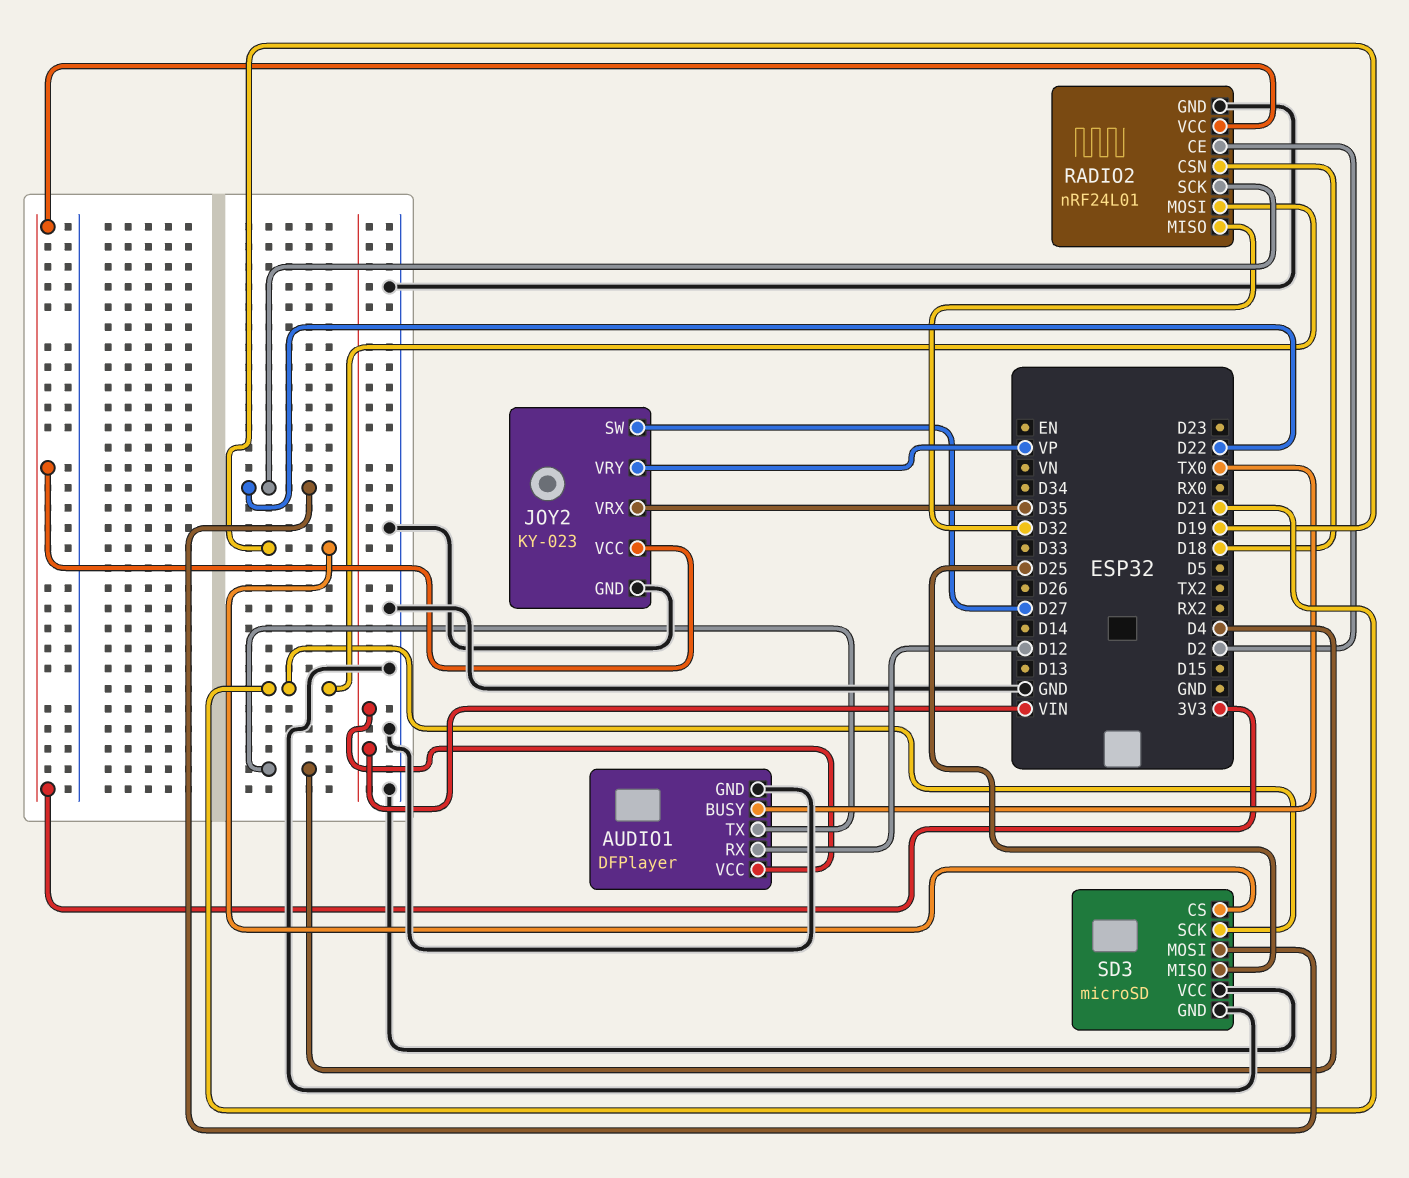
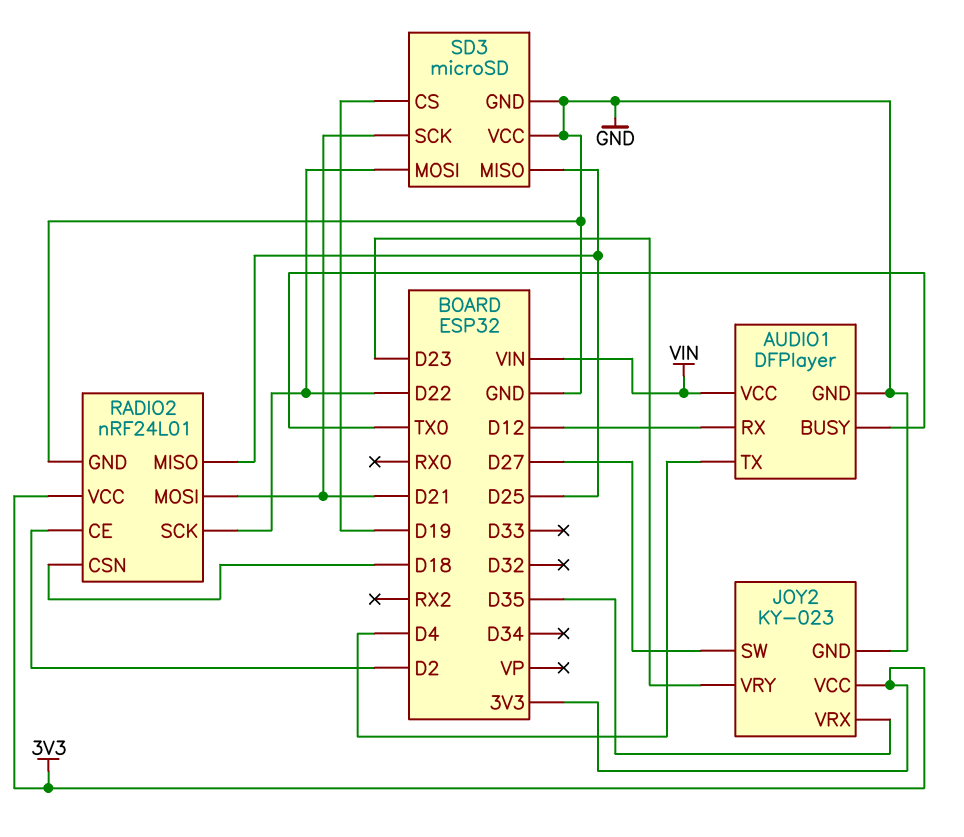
JOY2 pin VRY: VP -> D23
RADIO2 pin MISO: D32 -> D25

